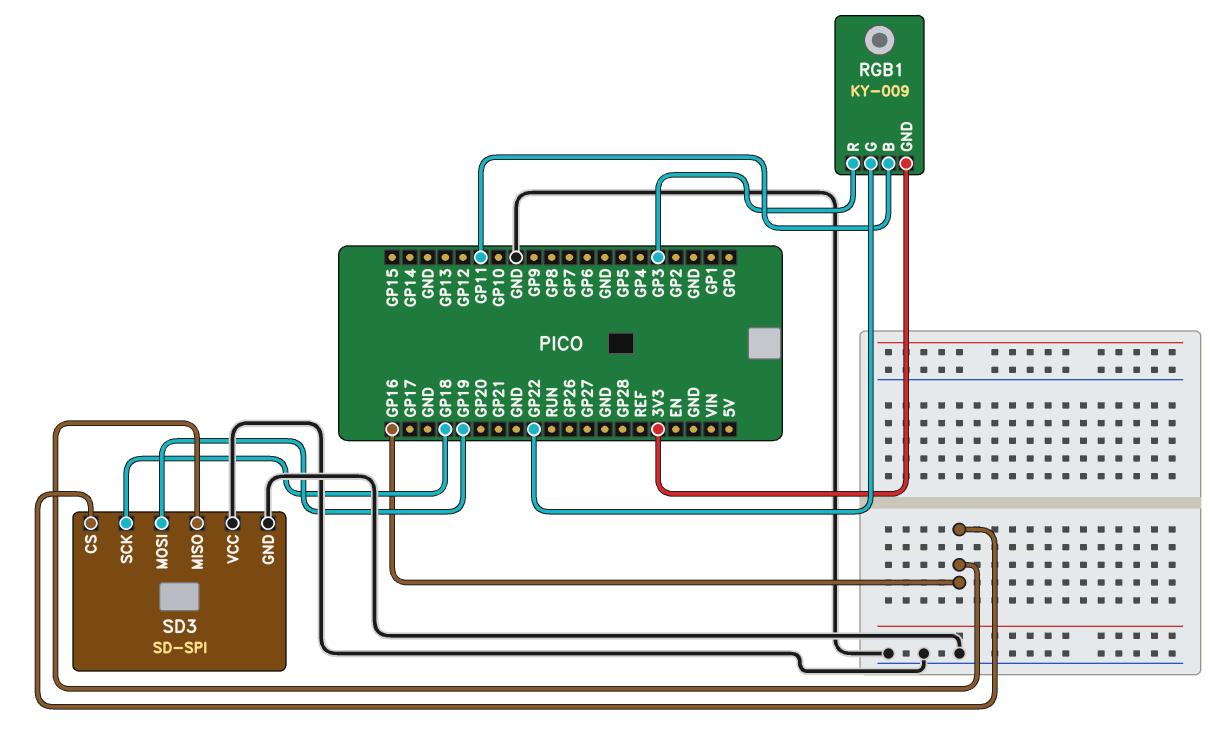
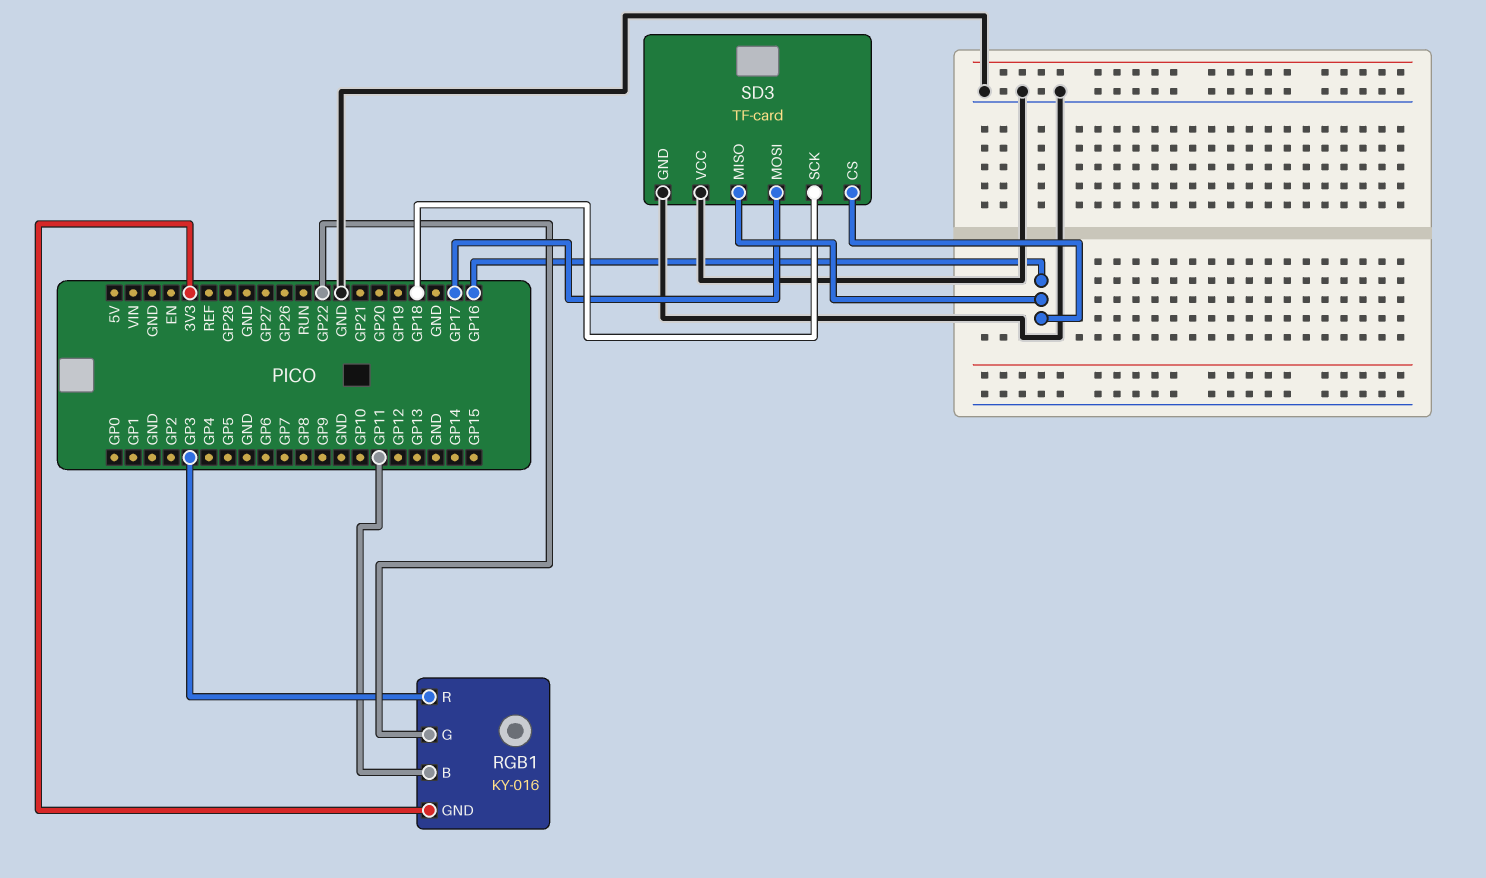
RGB1: KY-009 -> KY-016
SD3: SD-SPI -> TF-card
SD3 pin MOSI: GP19 -> GP17

